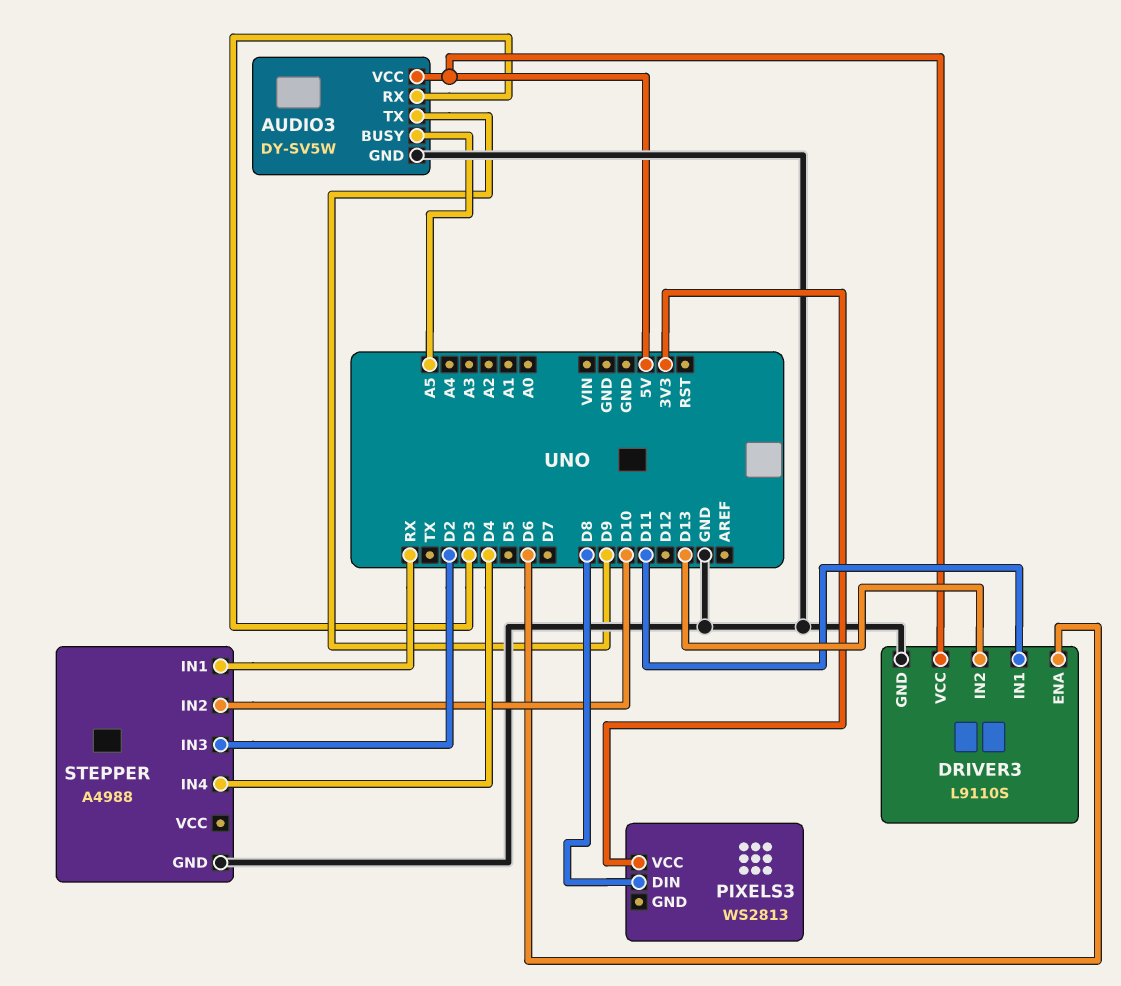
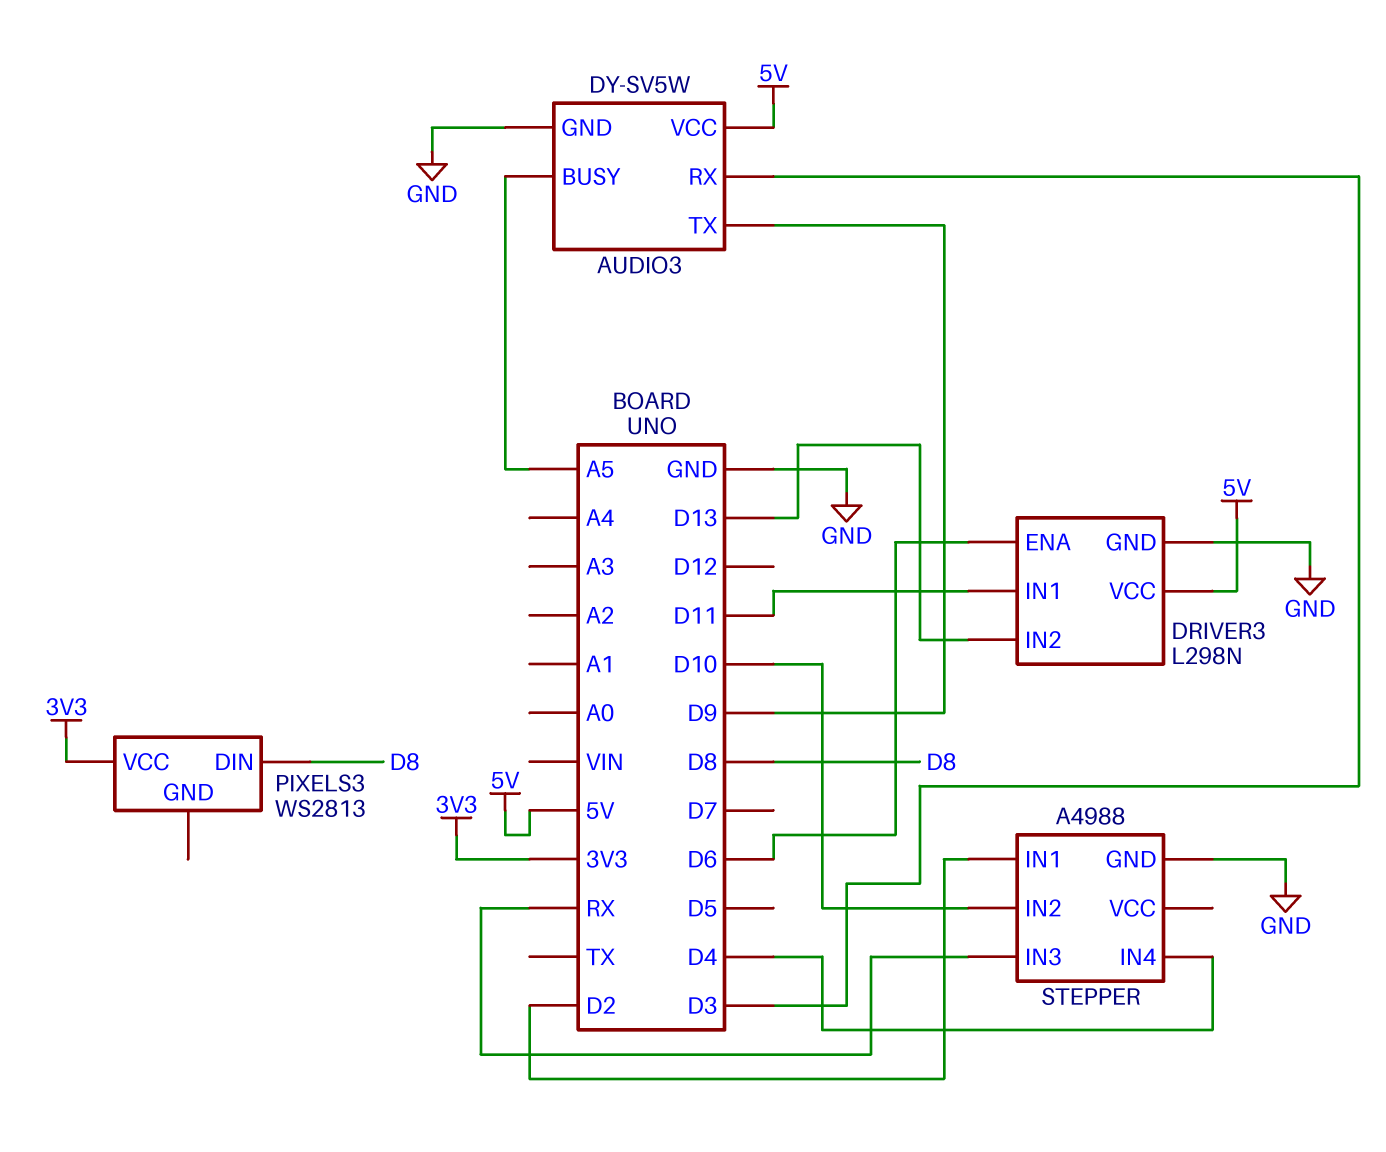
DRIVER3: L9110S -> L298N
STEPPER pin IN1: RX -> D2
STEPPER pin IN3: D2 -> RX

